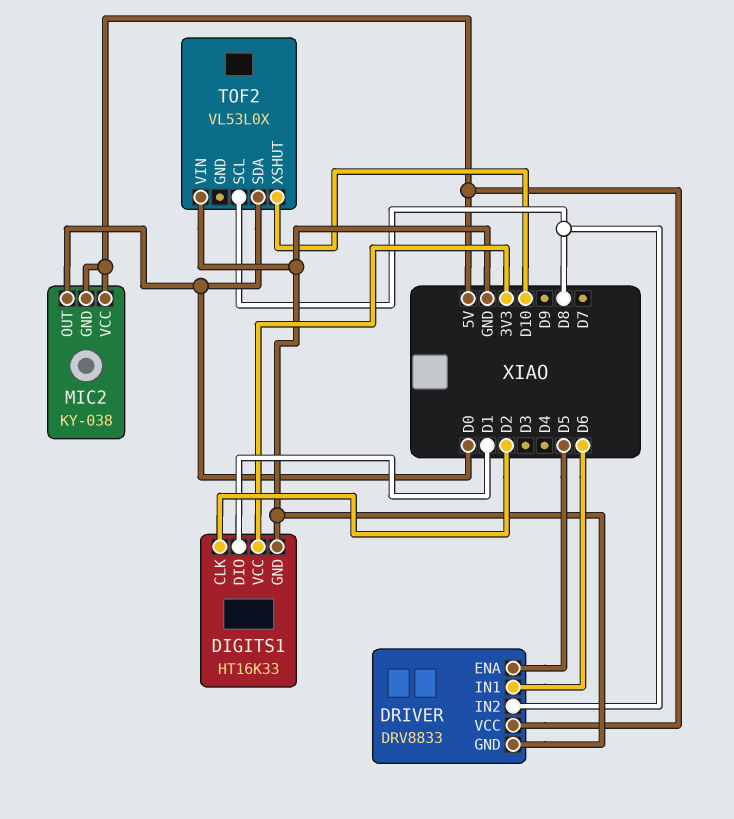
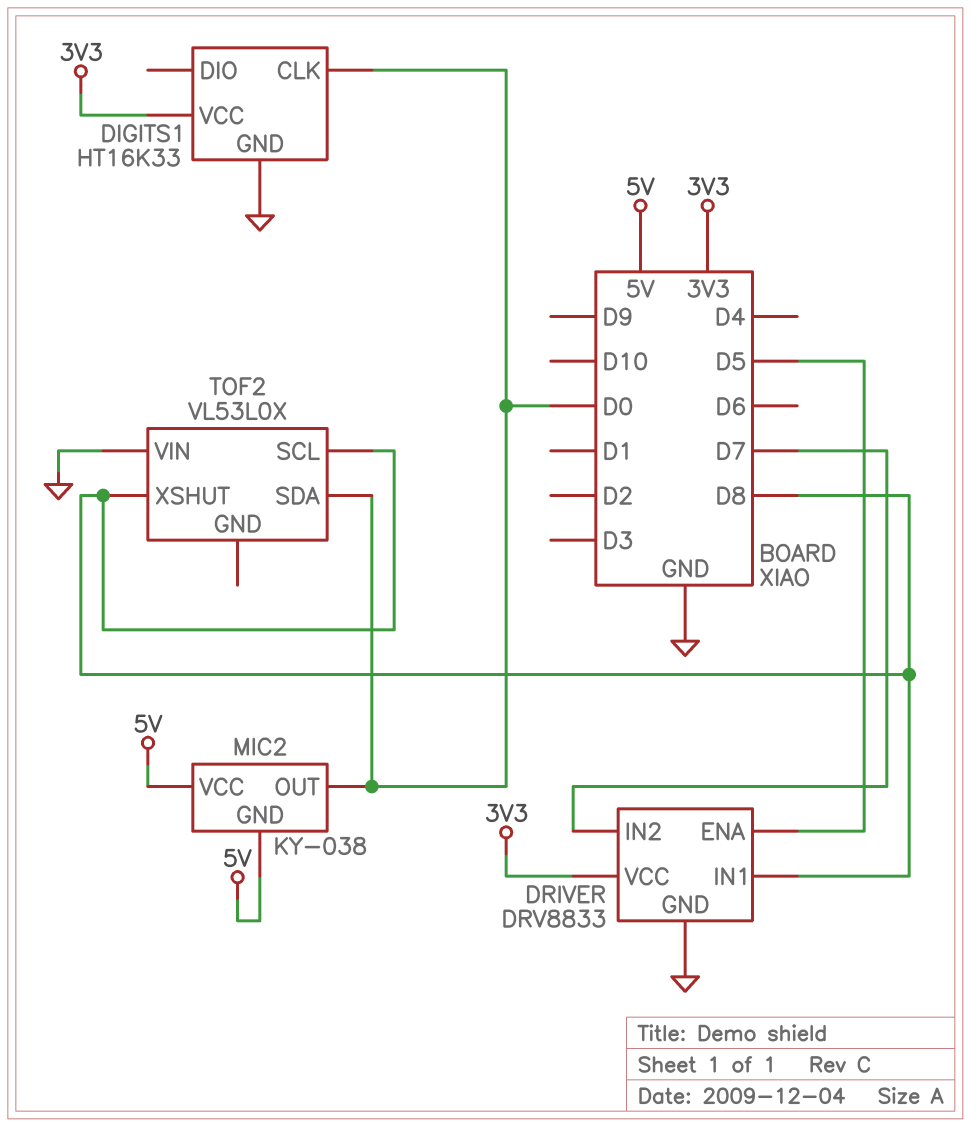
DIGITS1 pin CLK: D2 -> D0
DIGITS1 pin DIO: D1 -> none
DRIVER pin IN1: D6 -> D8
DRIVER pin IN2: D8 -> D7
DRIVER pin VCC: 5V -> 3V3
TOF2 pin XSHUT: D10 -> D8

